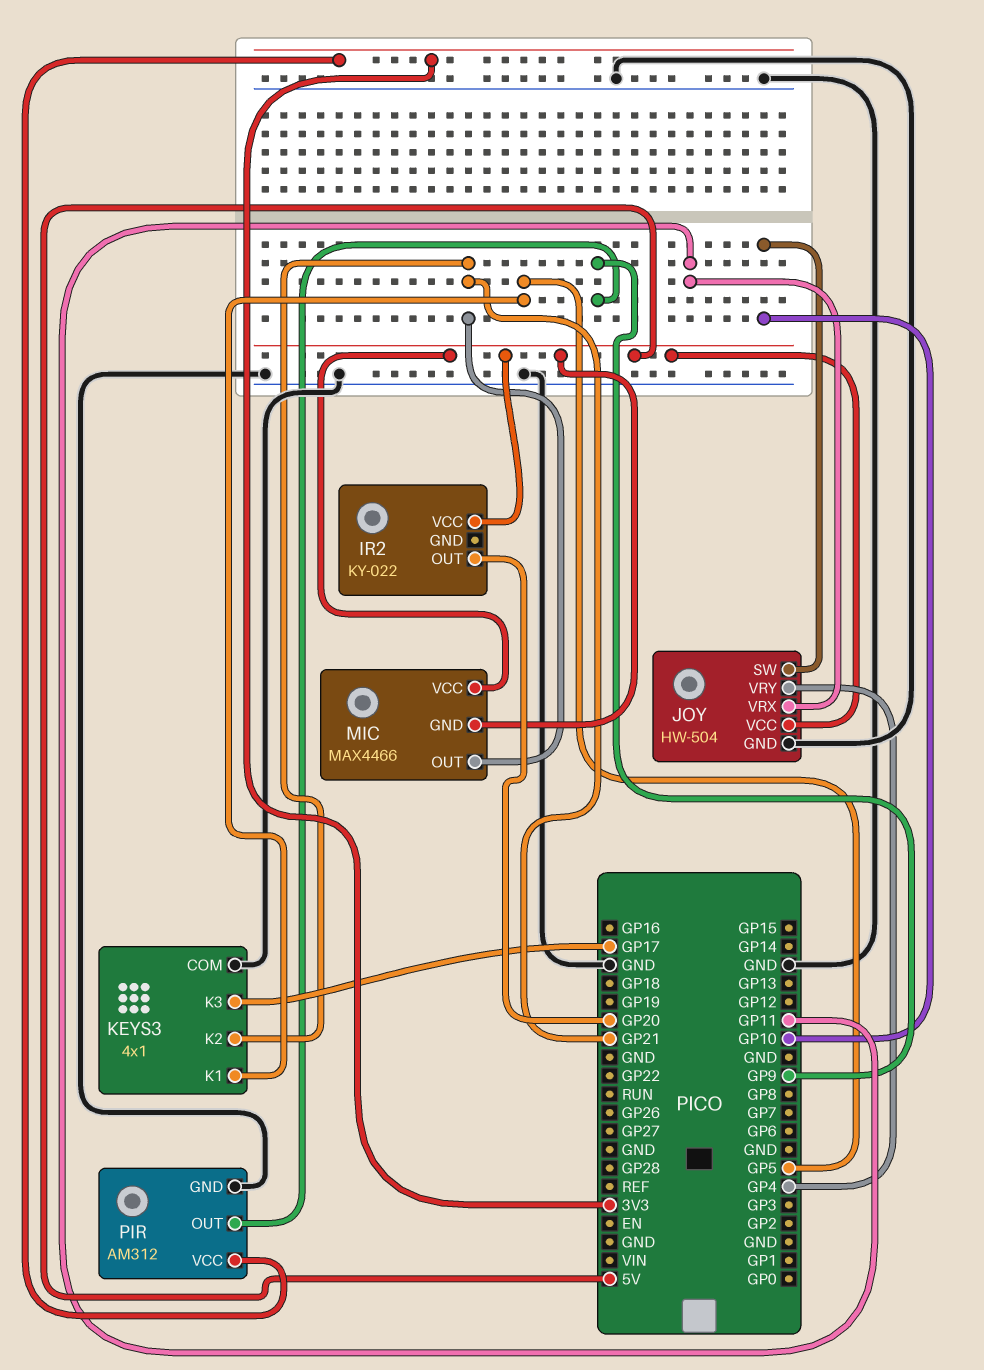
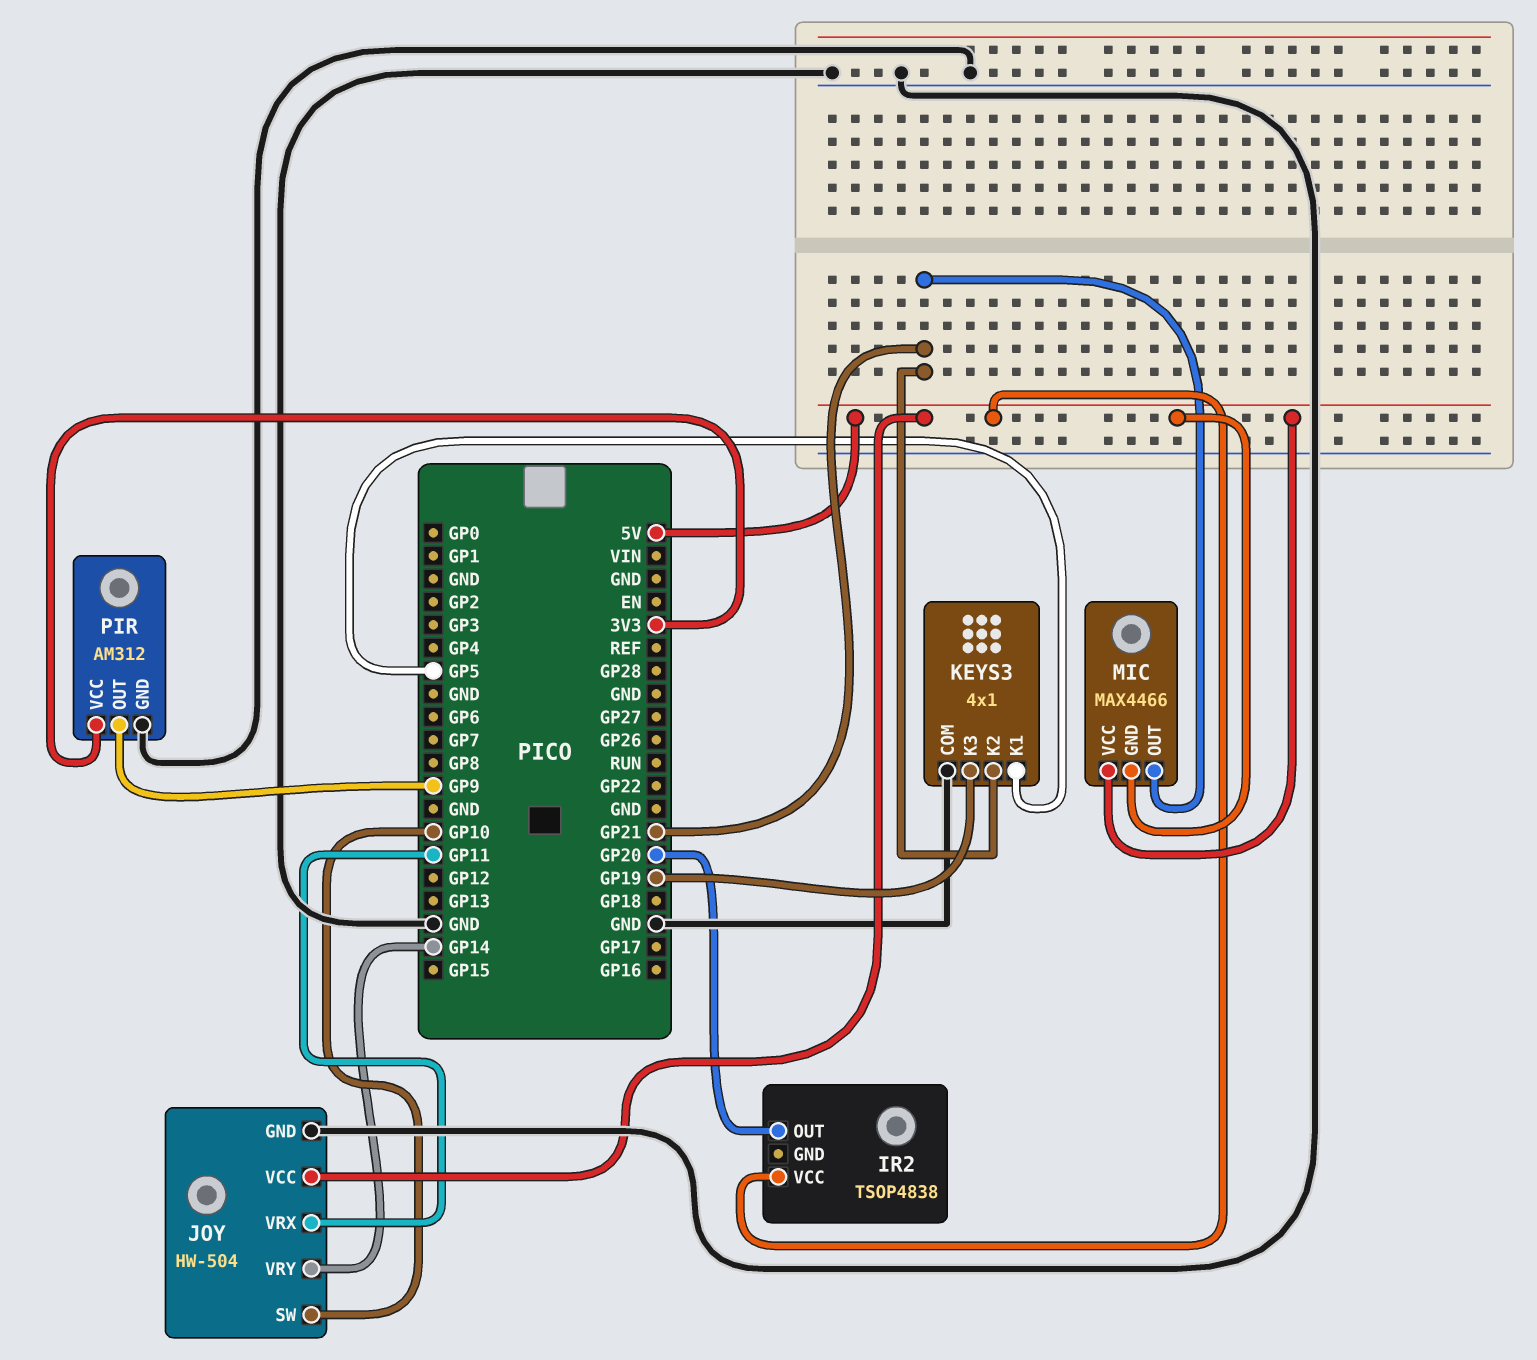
IR2: KY-022 -> TSOP4838
JOY pin VRY: GP4 -> GP14
KEYS3 pin K3: GP17 -> GP19

